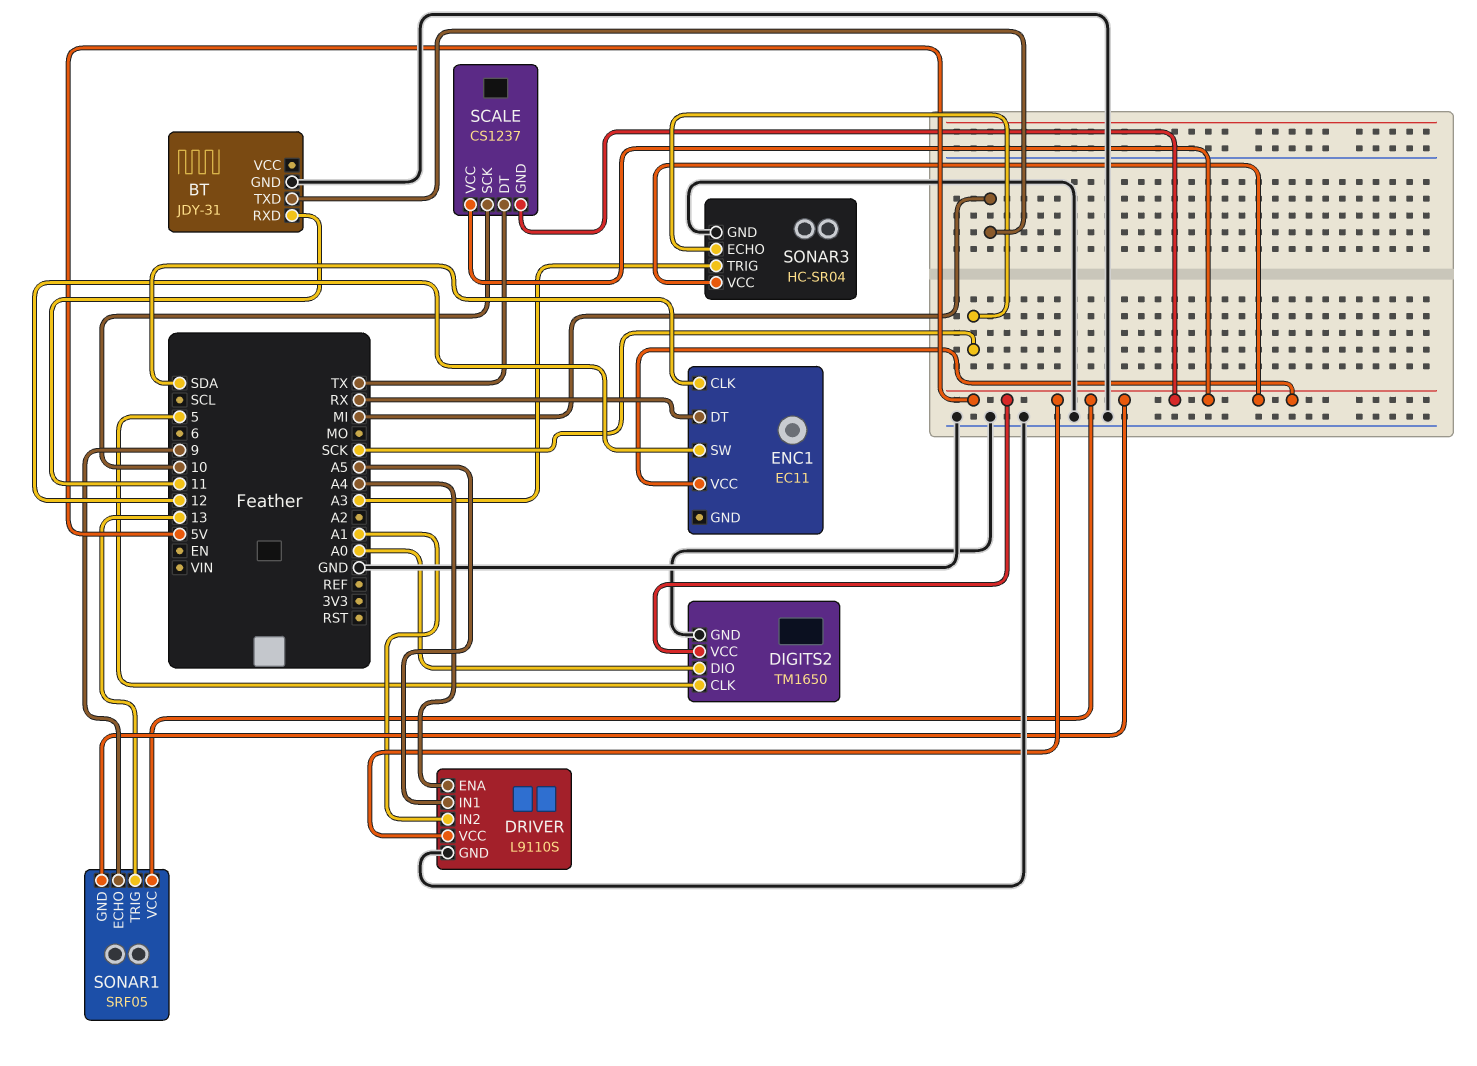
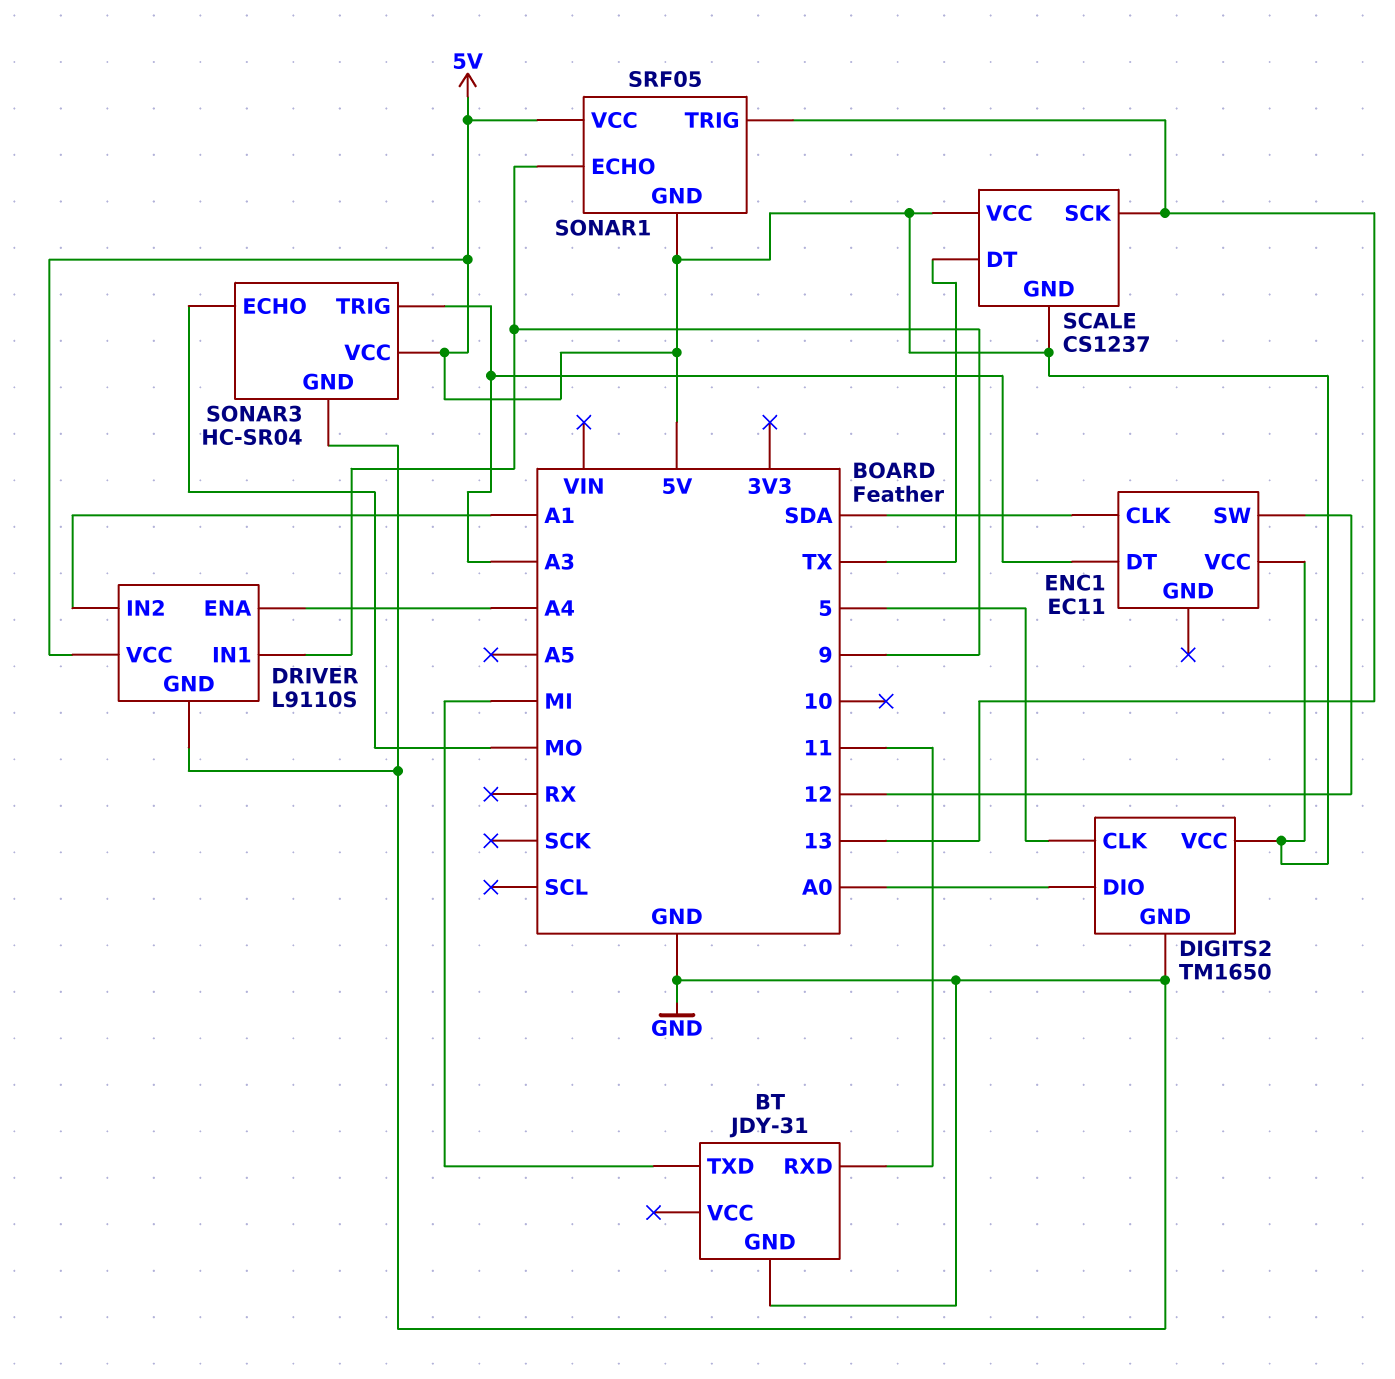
DRIVER pin IN1: A5 -> 9
ENC1 pin DT: RX -> A3
SCALE pin SCK: 10 -> 13
SONAR3 pin ECHO: SCK -> MO

